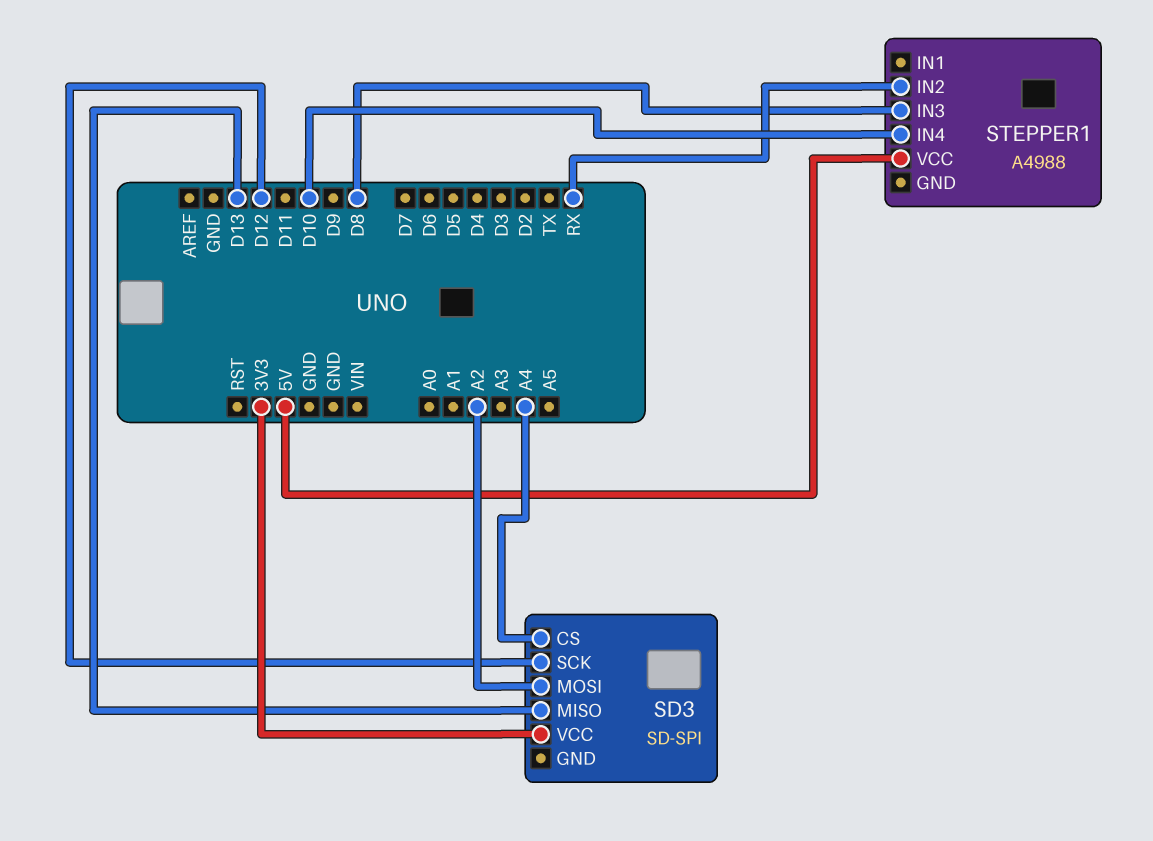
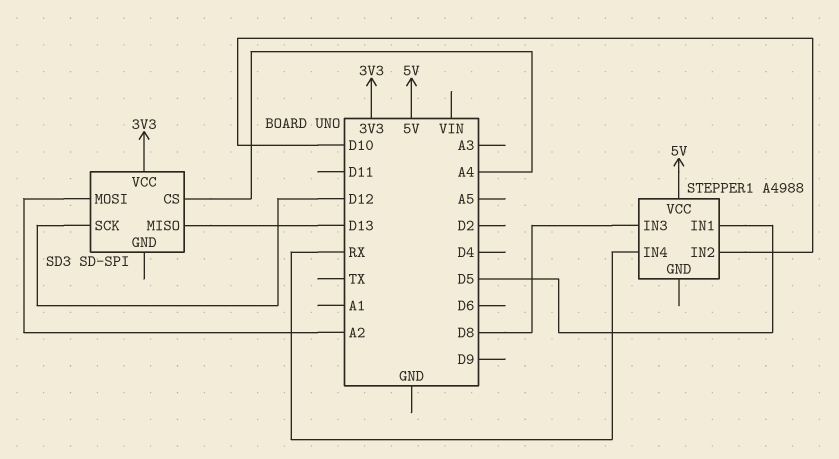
STEPPER1 pin IN1: none -> D5
STEPPER1 pin IN2: RX -> D10
STEPPER1 pin IN4: D10 -> RX

